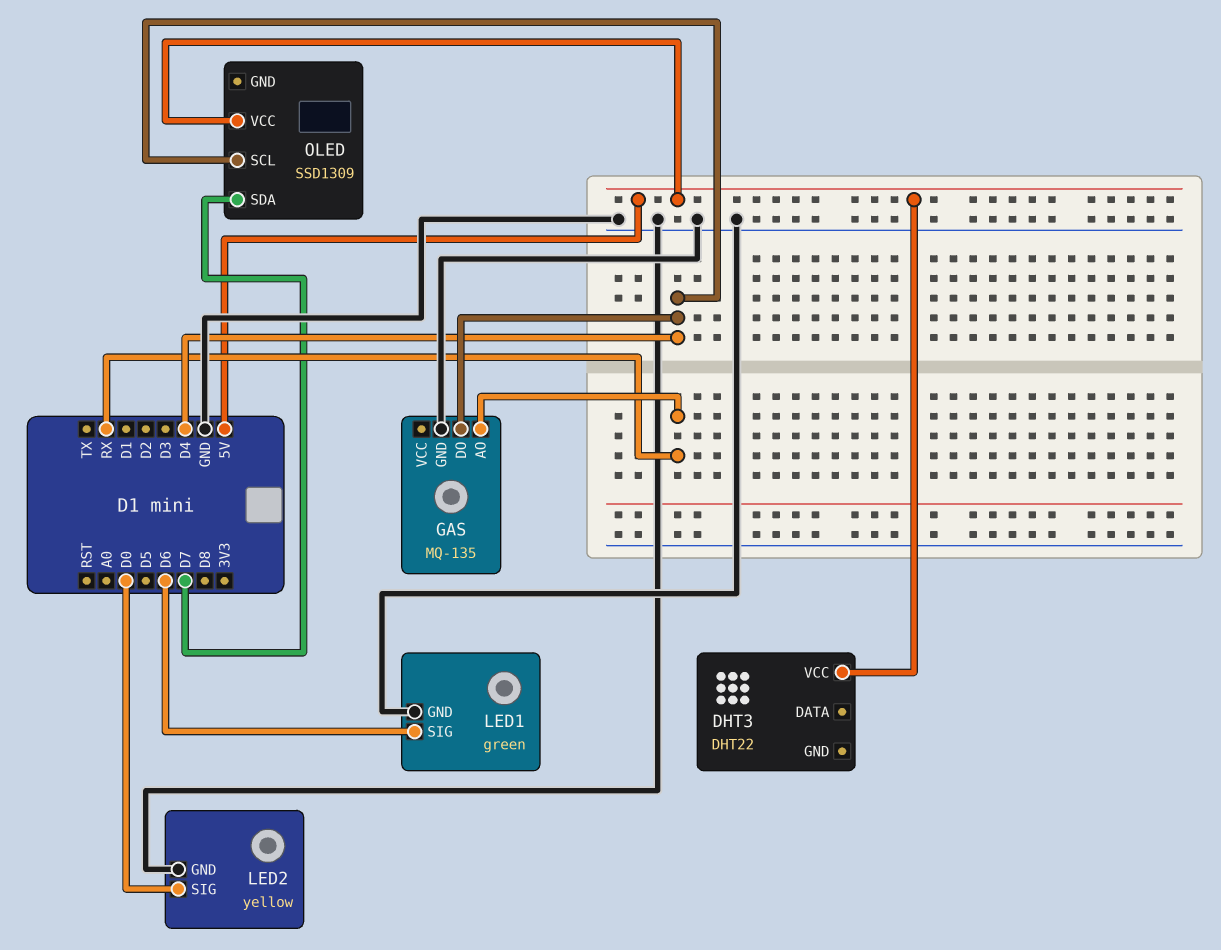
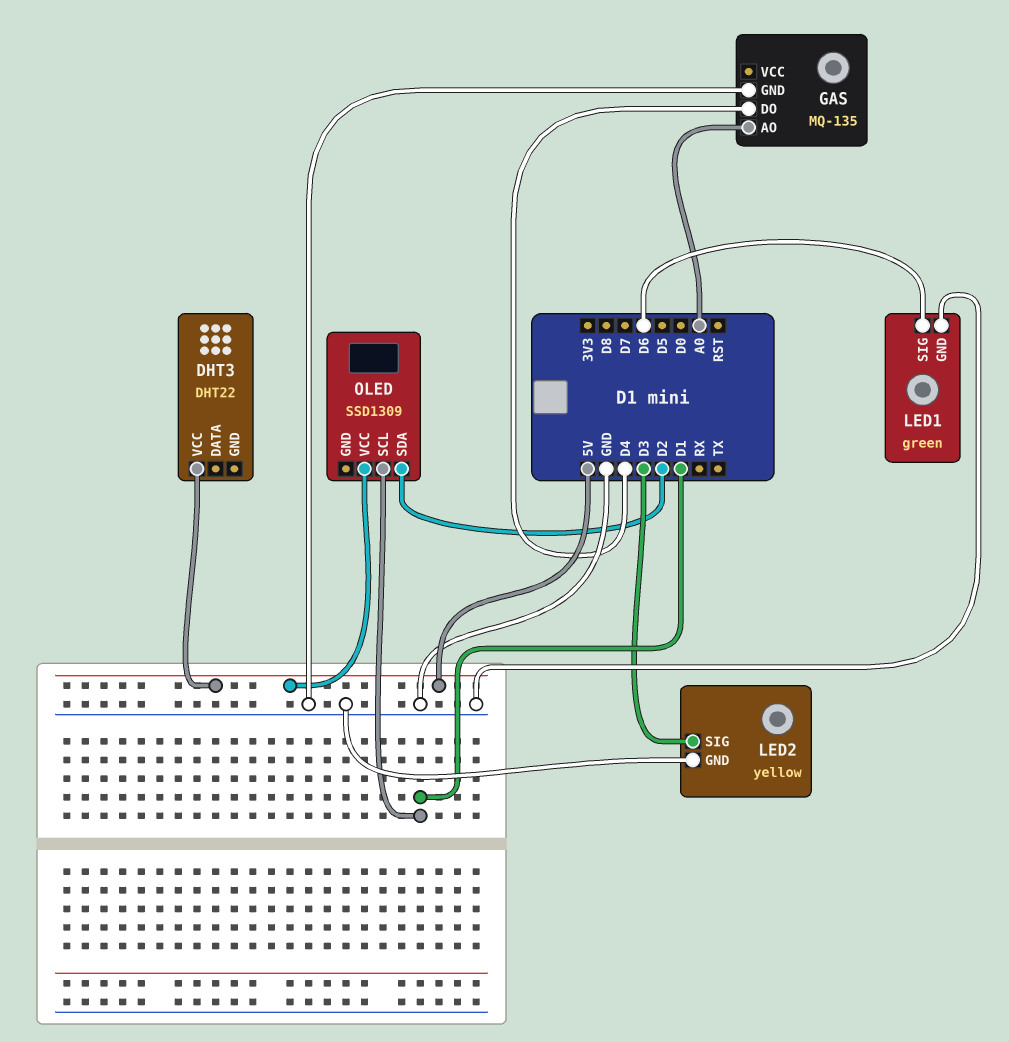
GAS pin AO: RX -> A0
LED2 pin SIG: D0 -> D3
OLED pin SCL: D4 -> D1
OLED pin SDA: D7 -> D2

